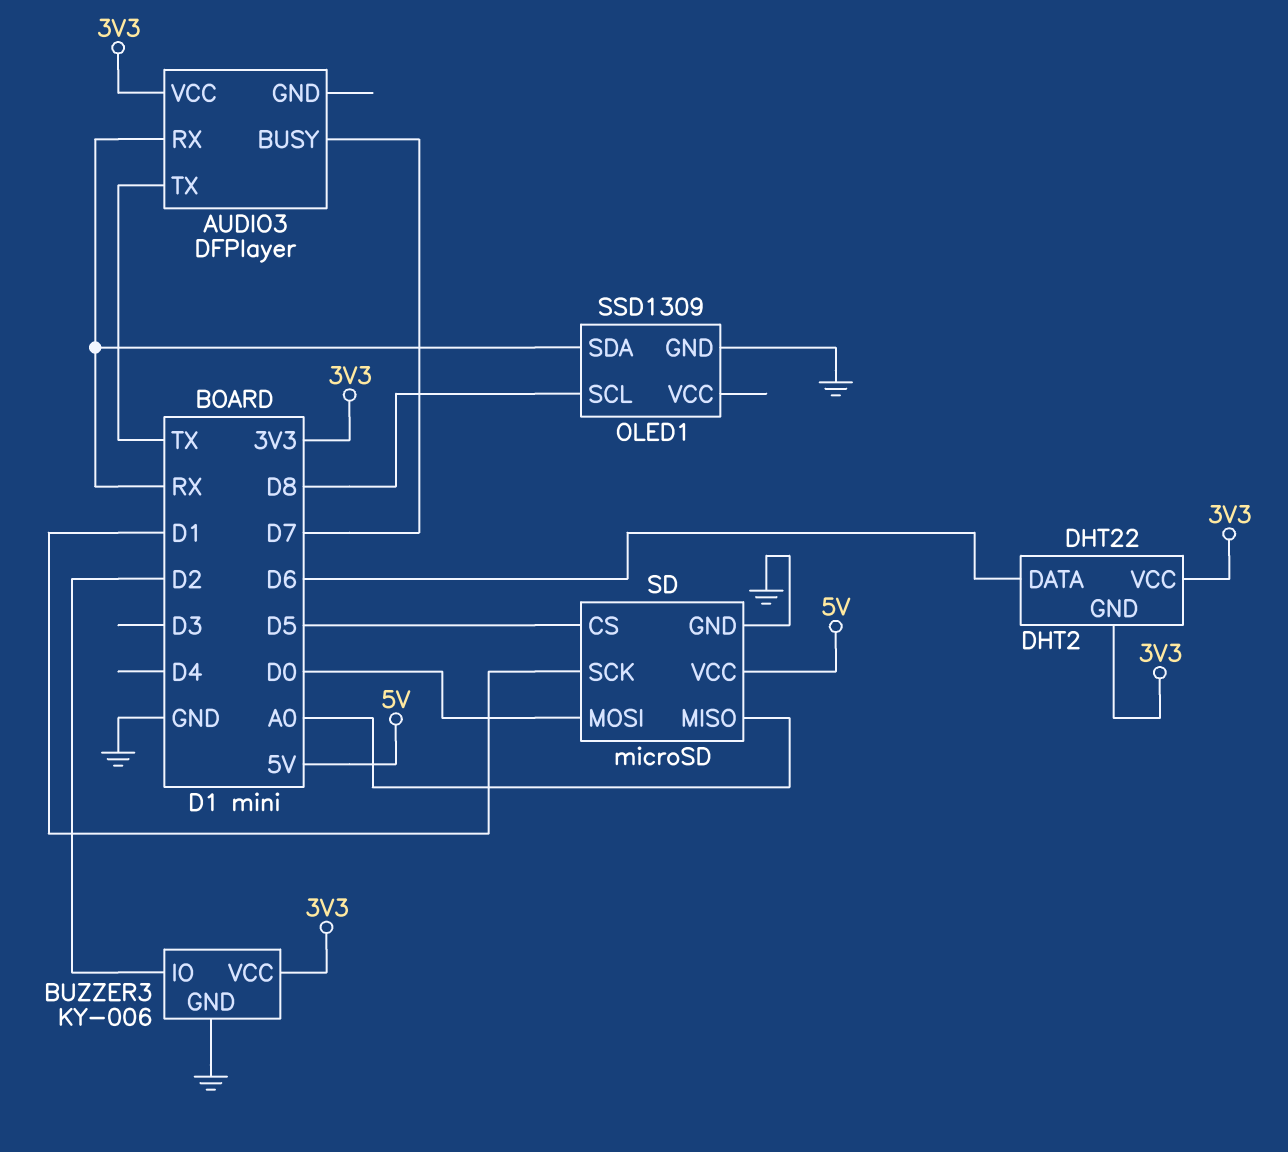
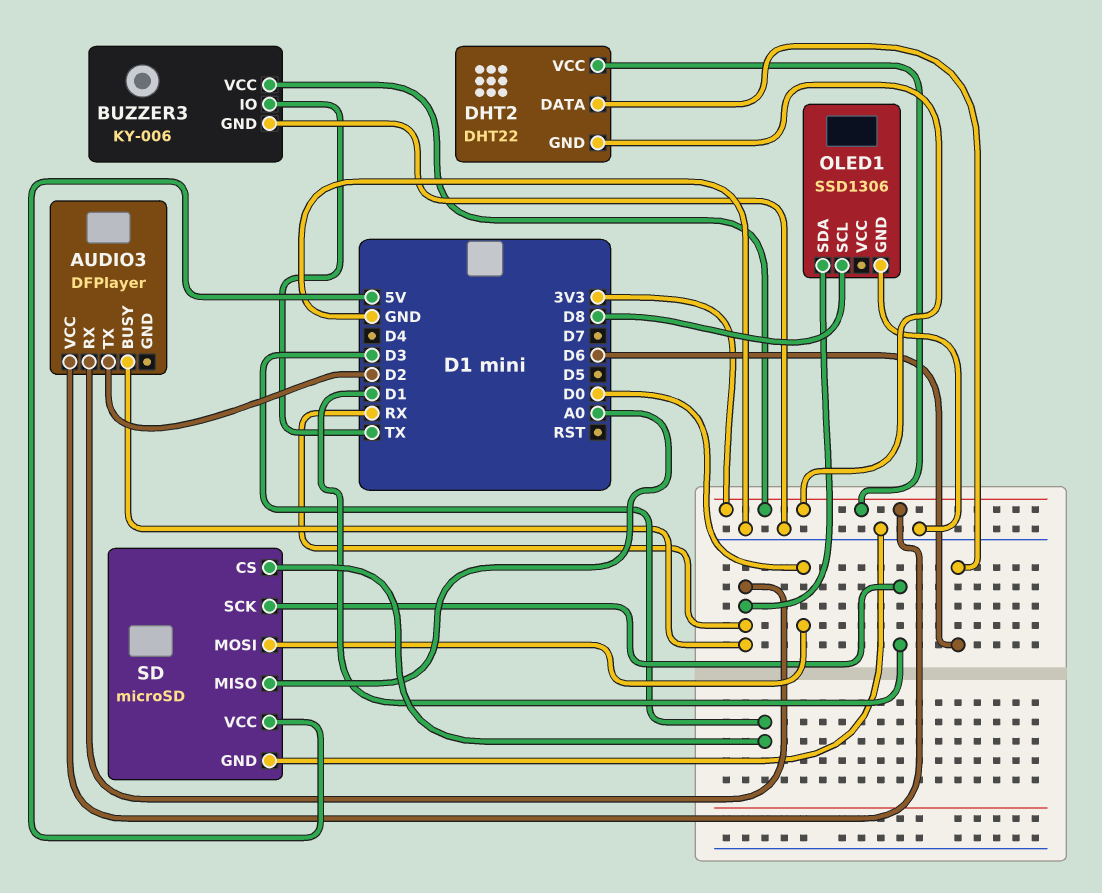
AUDIO3 pin BUSY: D7 -> RX
AUDIO3 pin TX: TX -> D2
BUZZER3 pin IO: D2 -> TX
OLED1: SSD1309 -> SSD1306
SD pin CS: D5 -> D3

